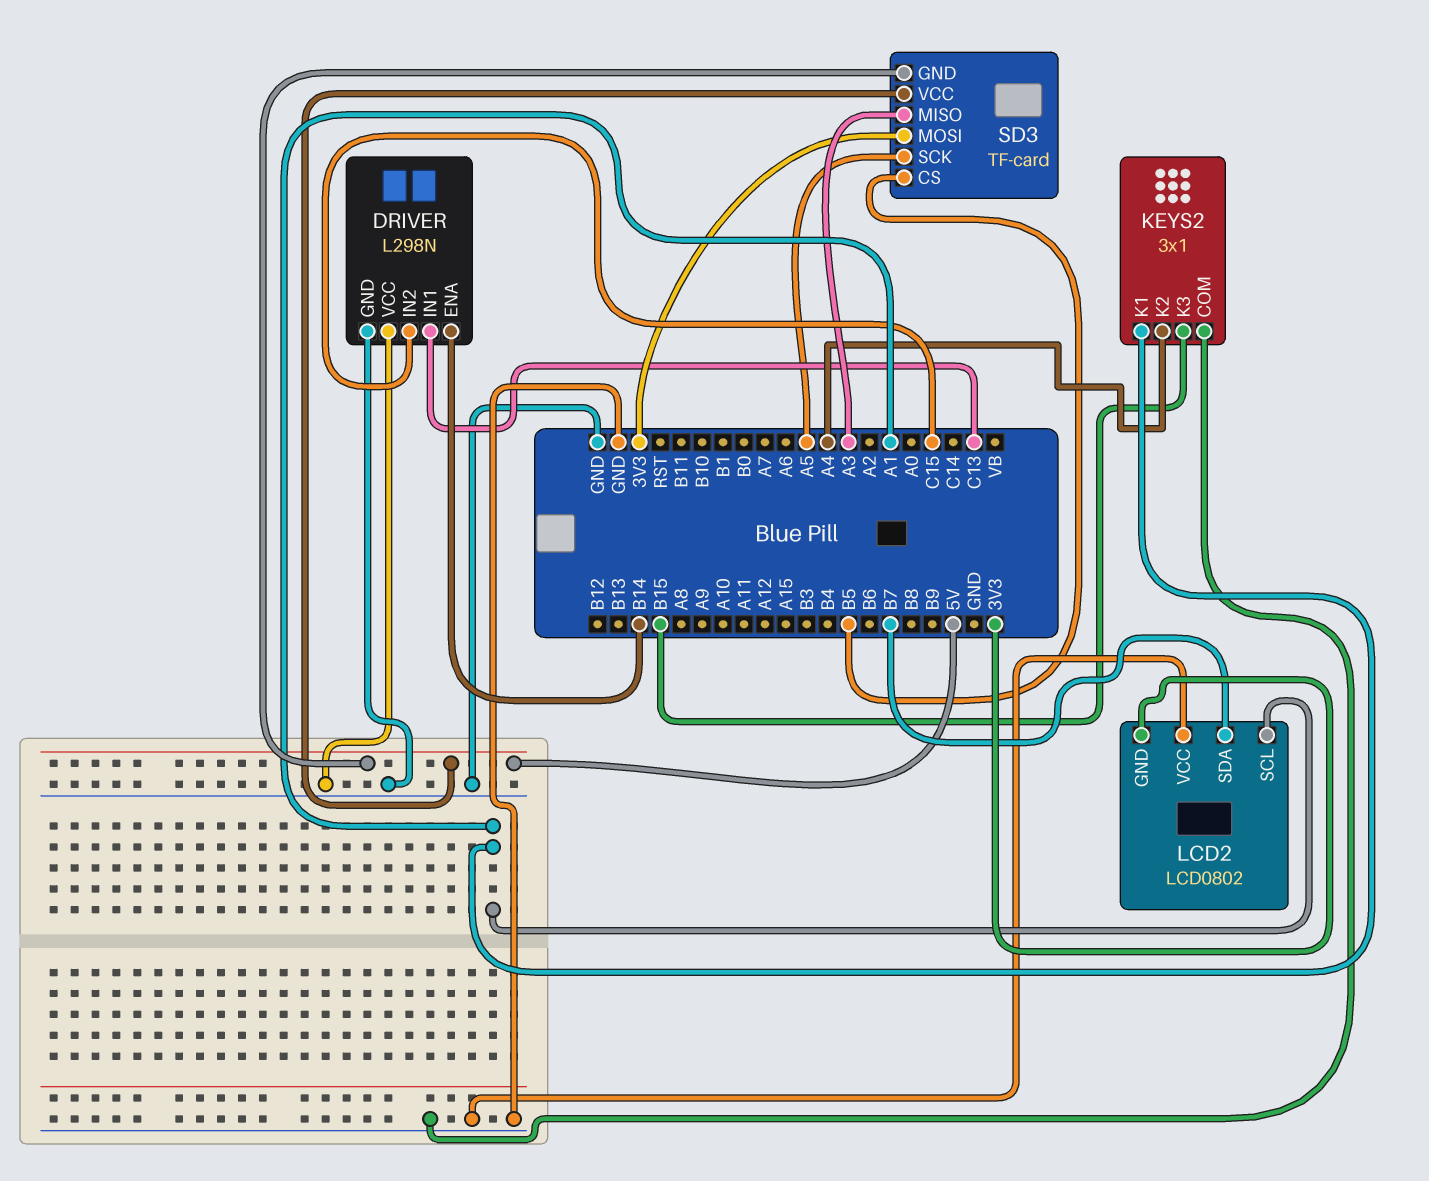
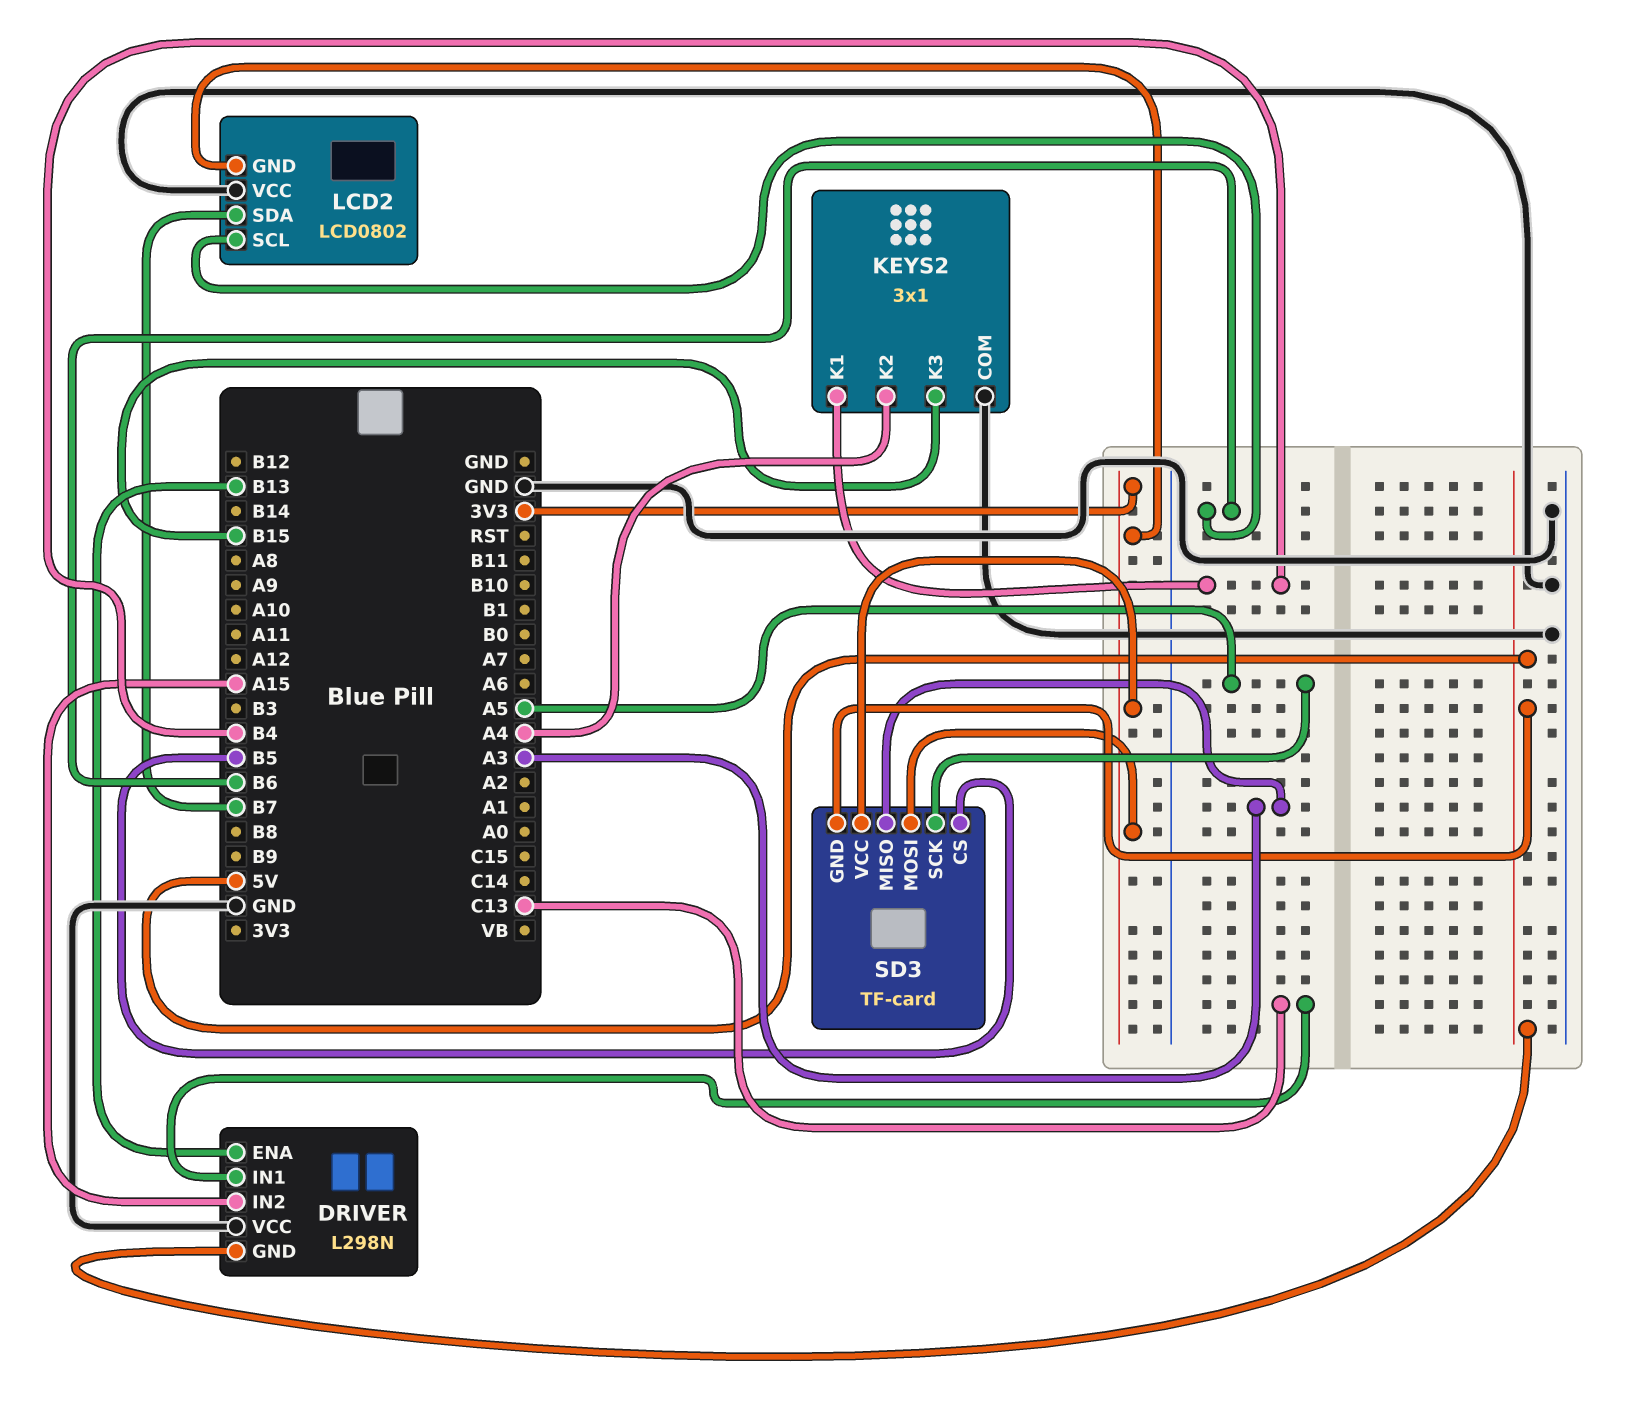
DRIVER pin ENA: B14 -> B13
DRIVER pin GND: GND -> 5V
DRIVER pin IN2: C15 -> A15
KEYS2 pin K1: A1 -> B4
LCD2 pin SCL: A1 -> B6
SD3 pin VCC: 5V -> 3V3

